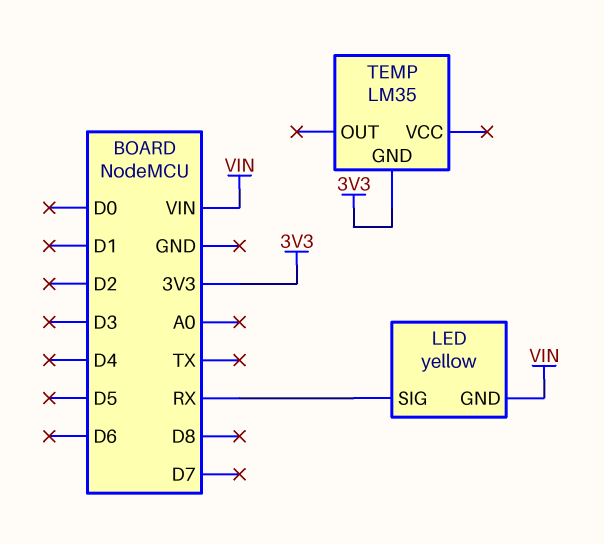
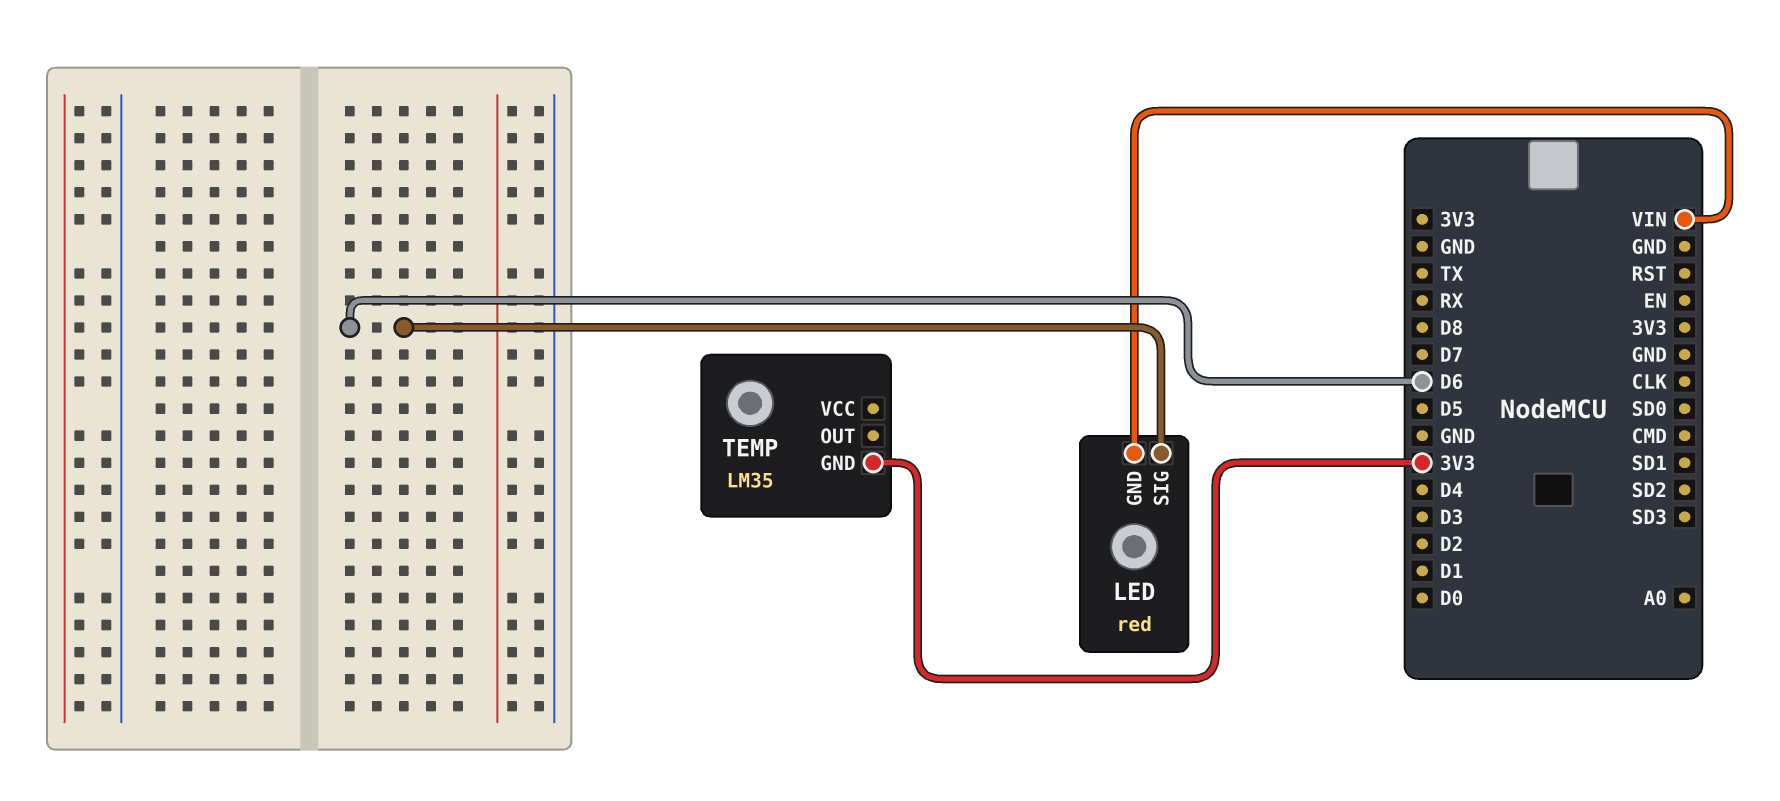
LED: yellow -> red
LED pin SIG: RX -> D6

